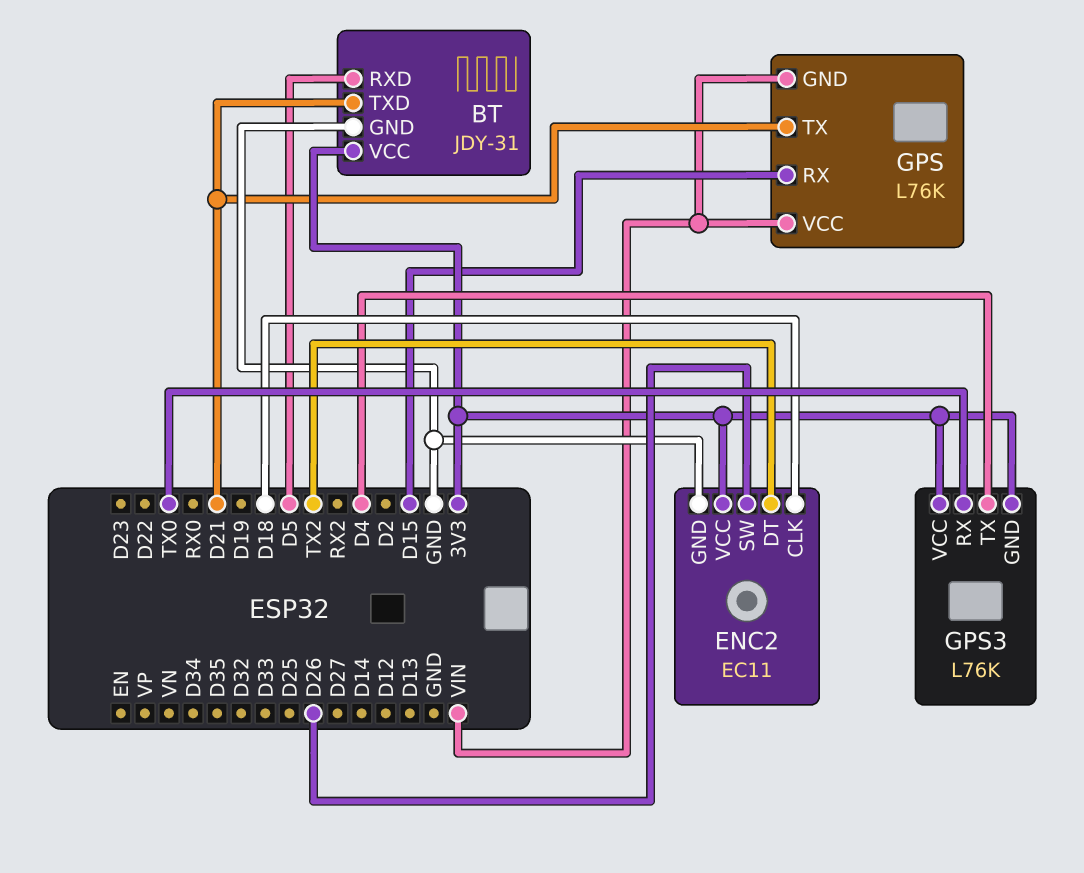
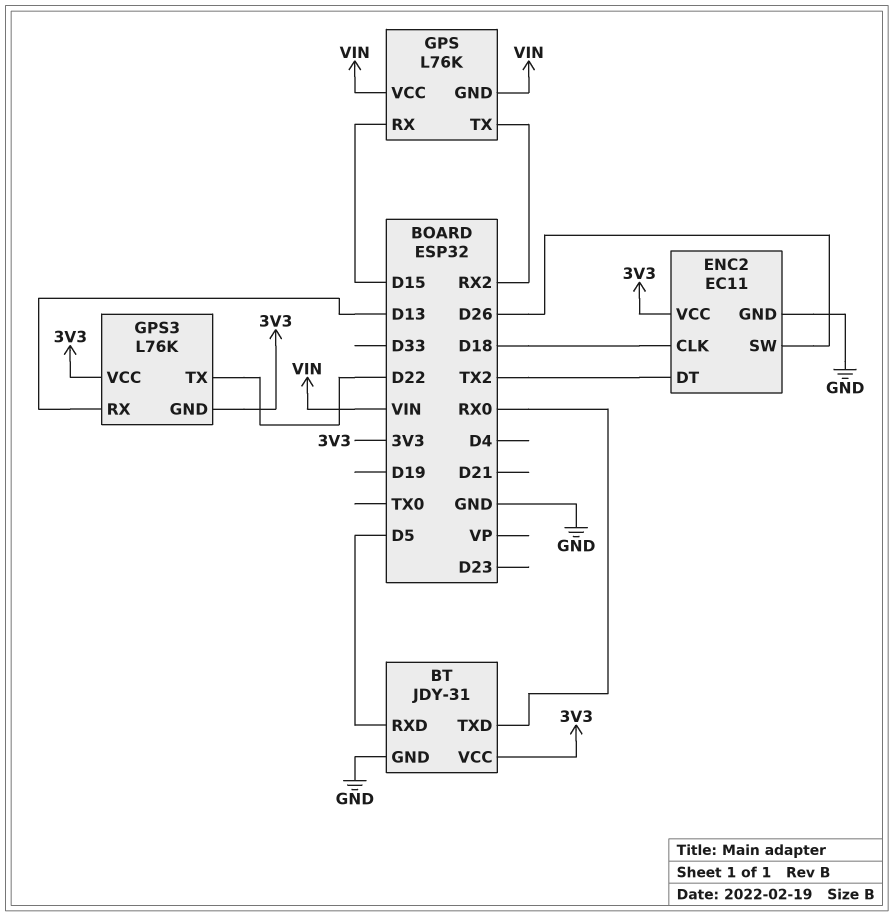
BT pin TXD: D21 -> RX0
GPS pin TX: D21 -> RX2
GPS3 pin RX: TX0 -> D13
GPS3 pin TX: D4 -> D22

